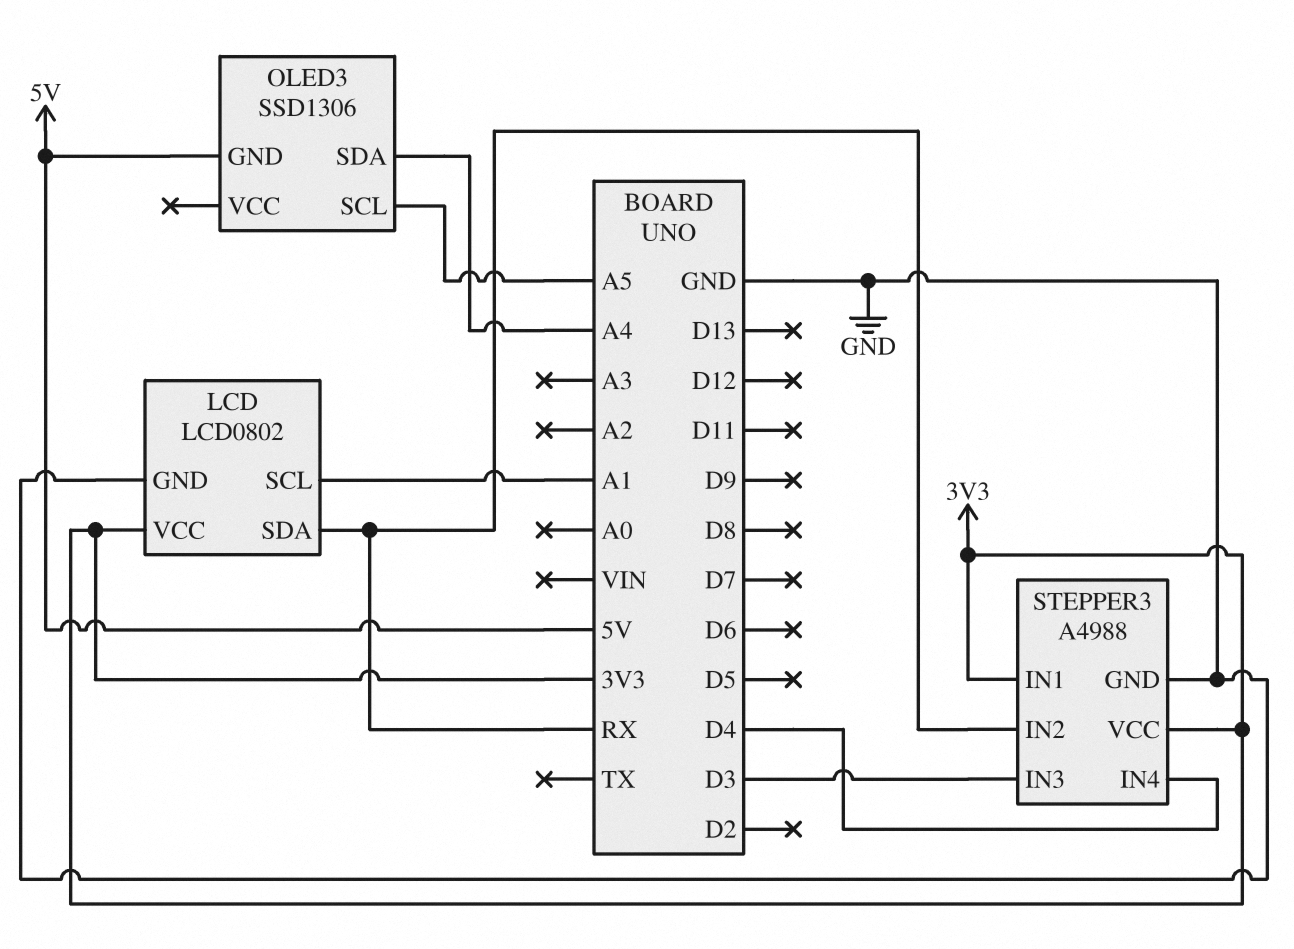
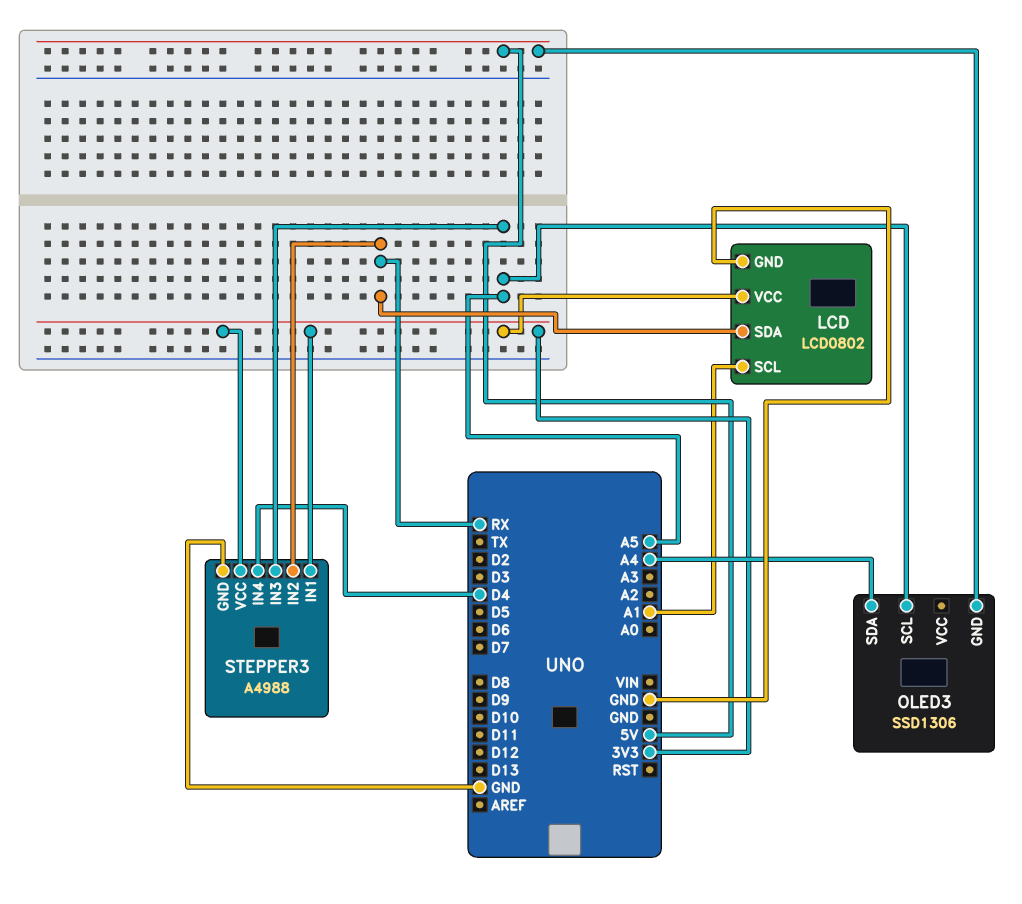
STEPPER3 pin IN3: D3 -> A5

